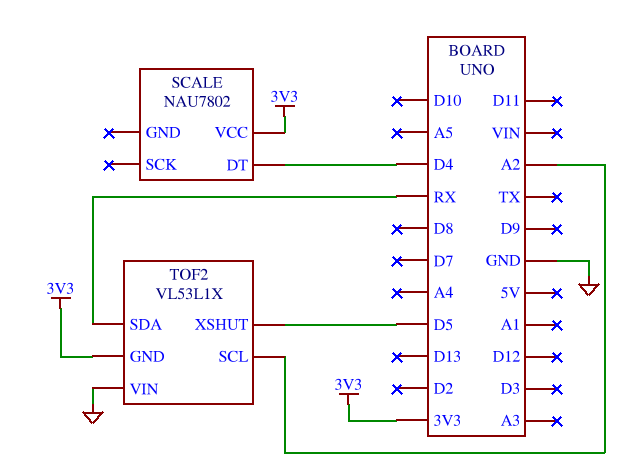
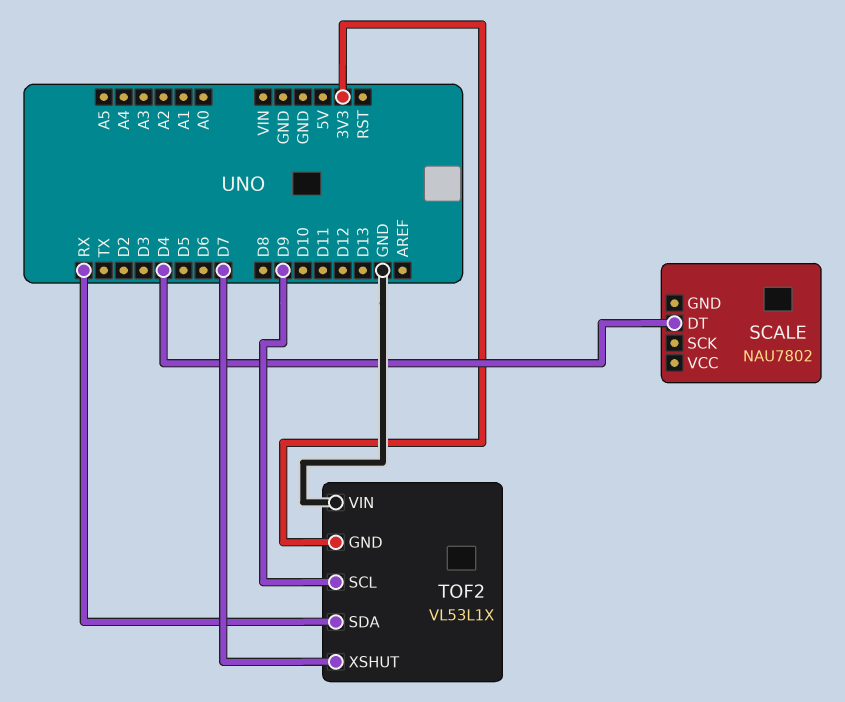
SCALE pin VCC: 3V3 -> none
TOF2 pin SCL: A2 -> D9
TOF2 pin XSHUT: D5 -> D7

